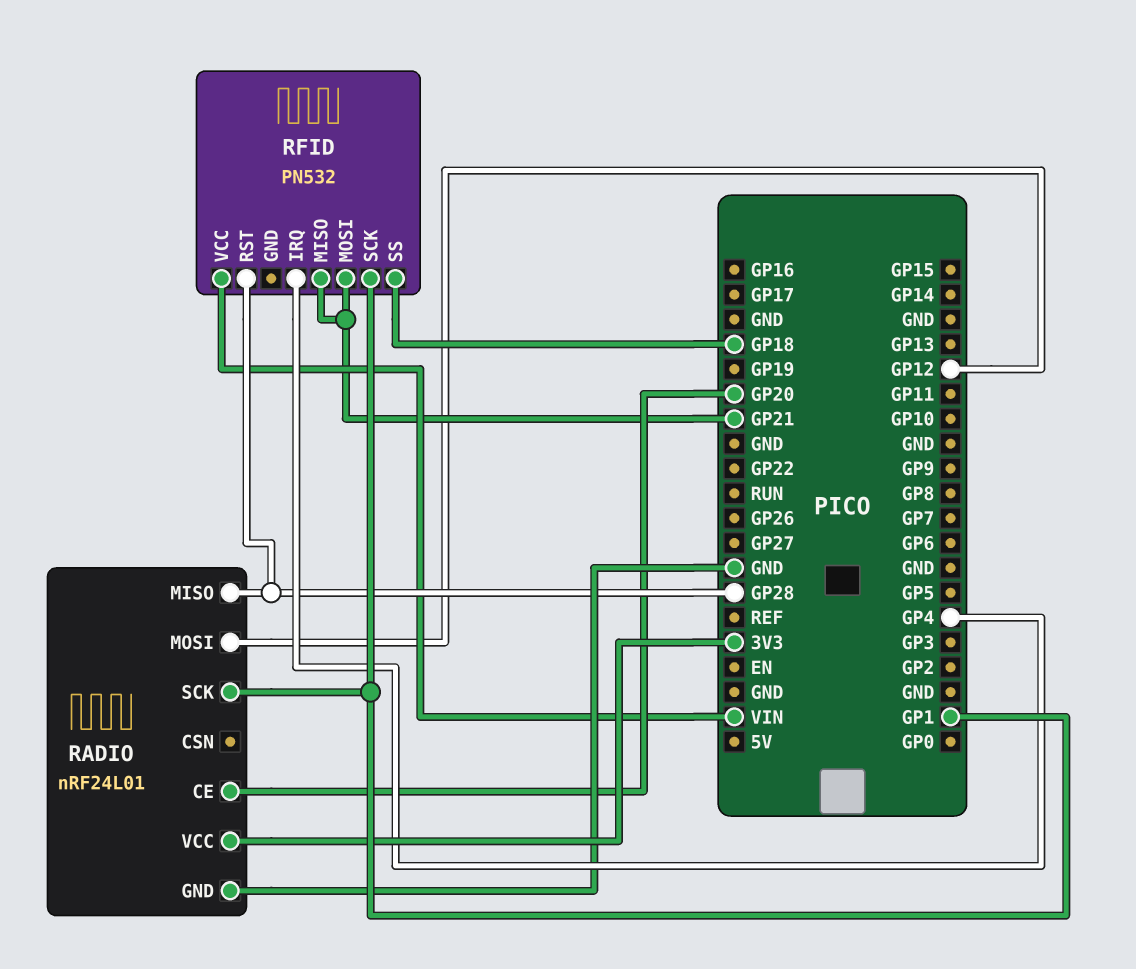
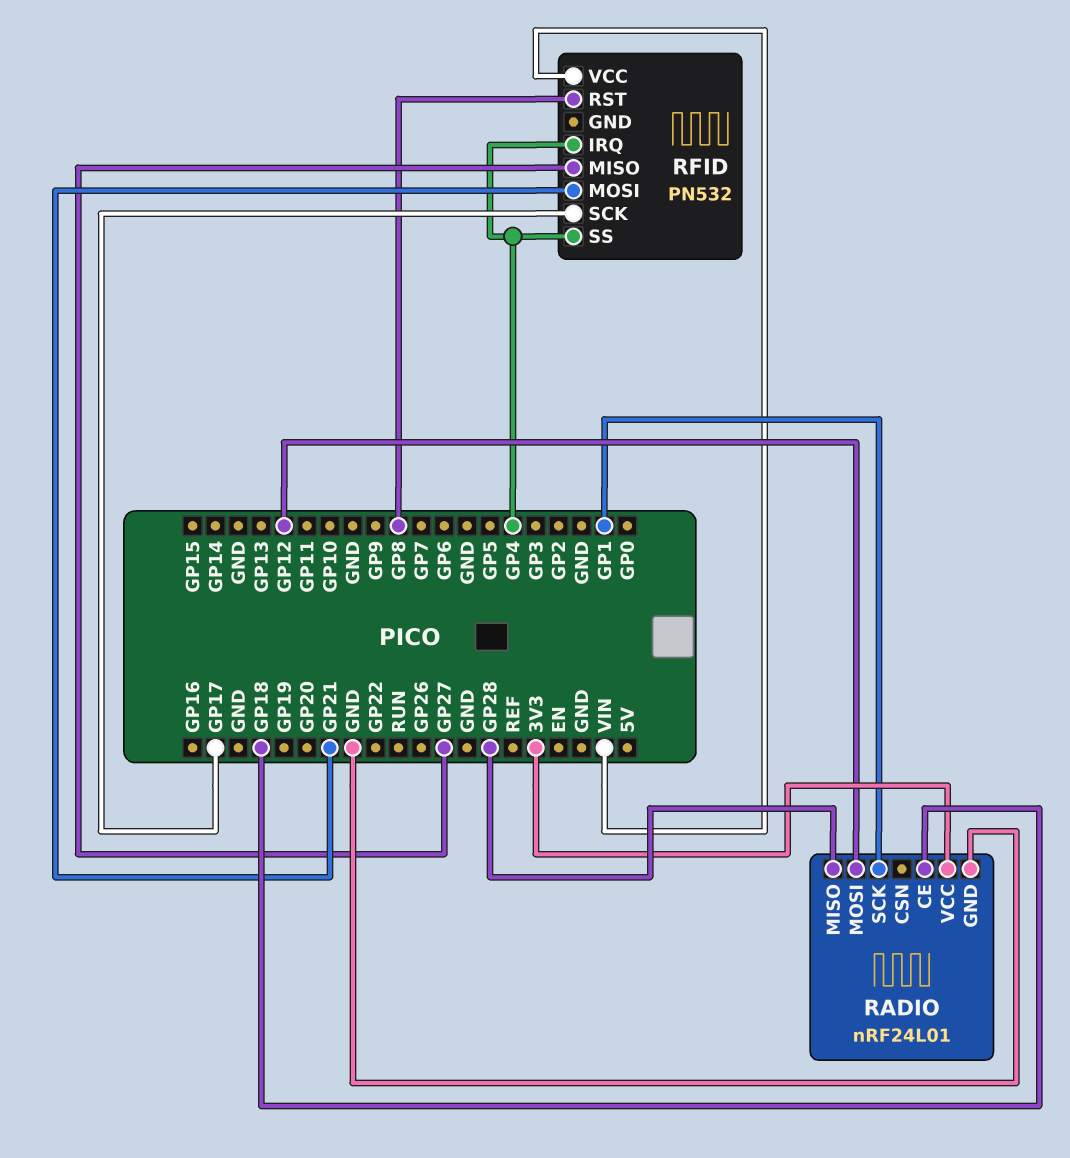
RADIO pin CE: GP20 -> GP18
RFID pin MISO: GP21 -> GP27
RFID pin RST: GP28 -> GP8
RFID pin SCK: GP1 -> GP17
RFID pin SS: GP18 -> GP4

